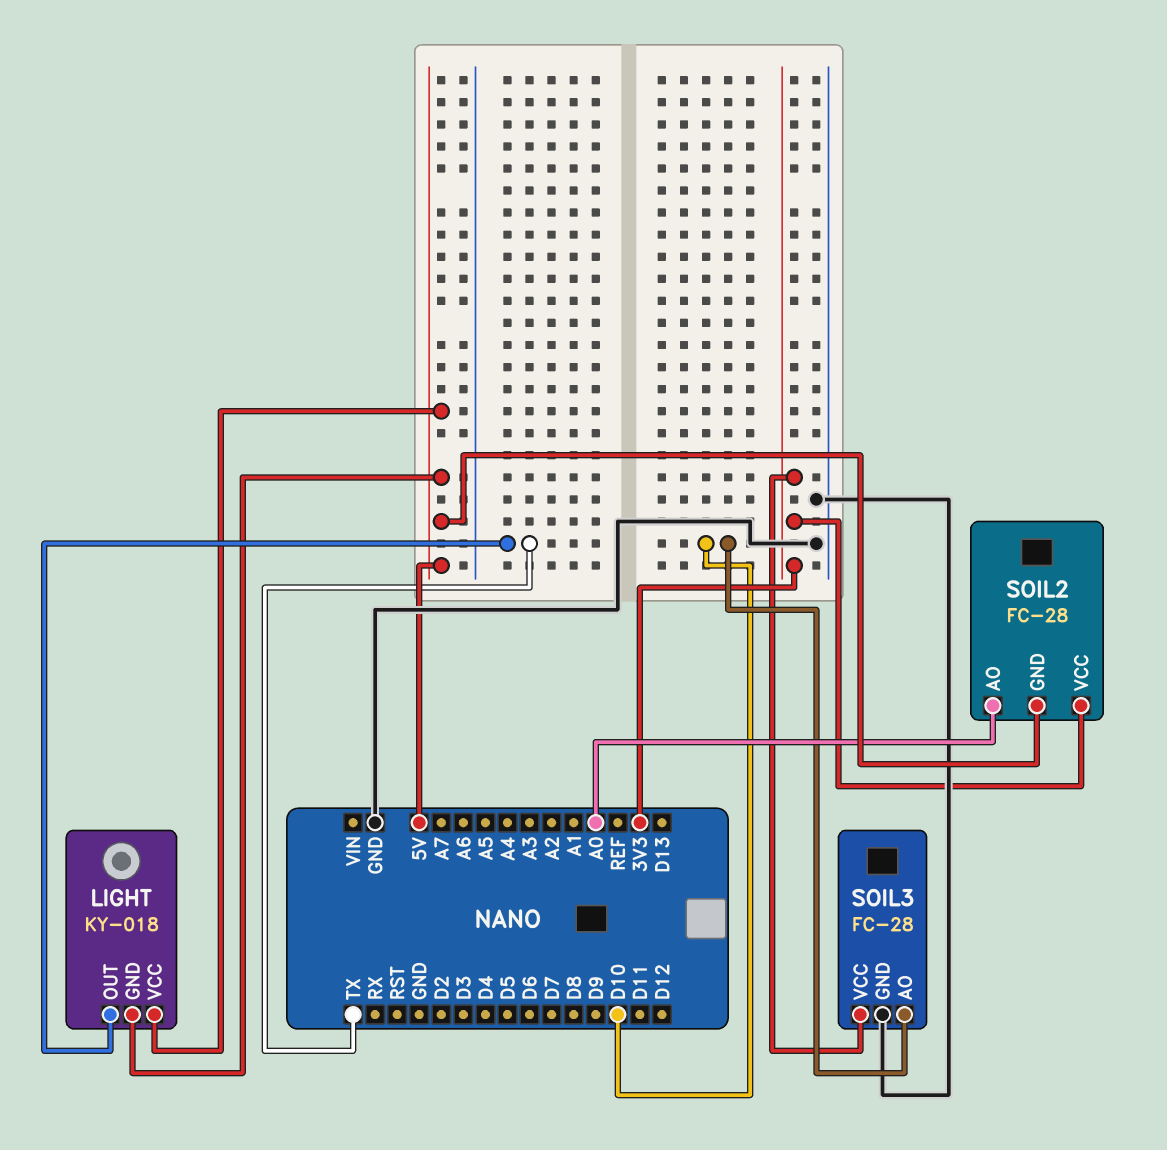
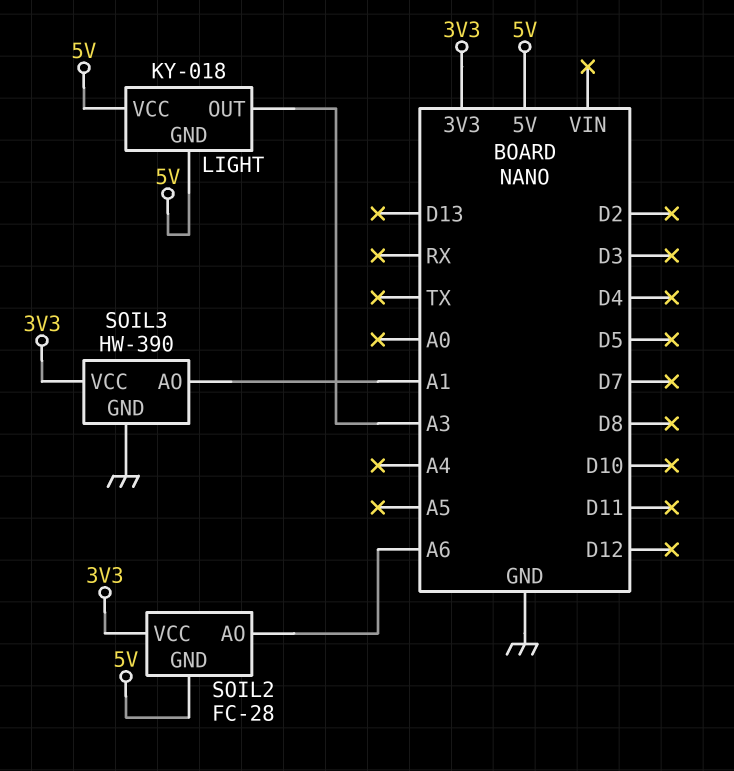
LIGHT pin OUT: TX -> A3
SOIL2 pin AO: A0 -> A6
SOIL3: FC-28 -> HW-390
SOIL3 pin AO: D10 -> A1

